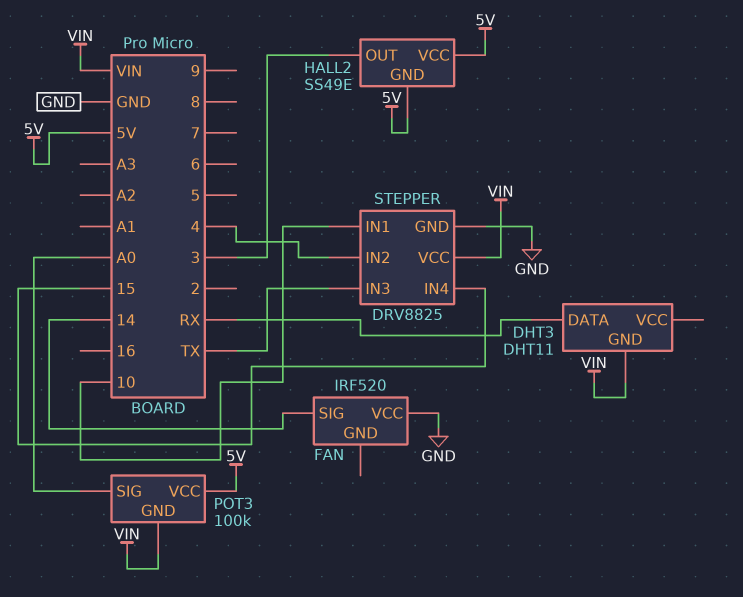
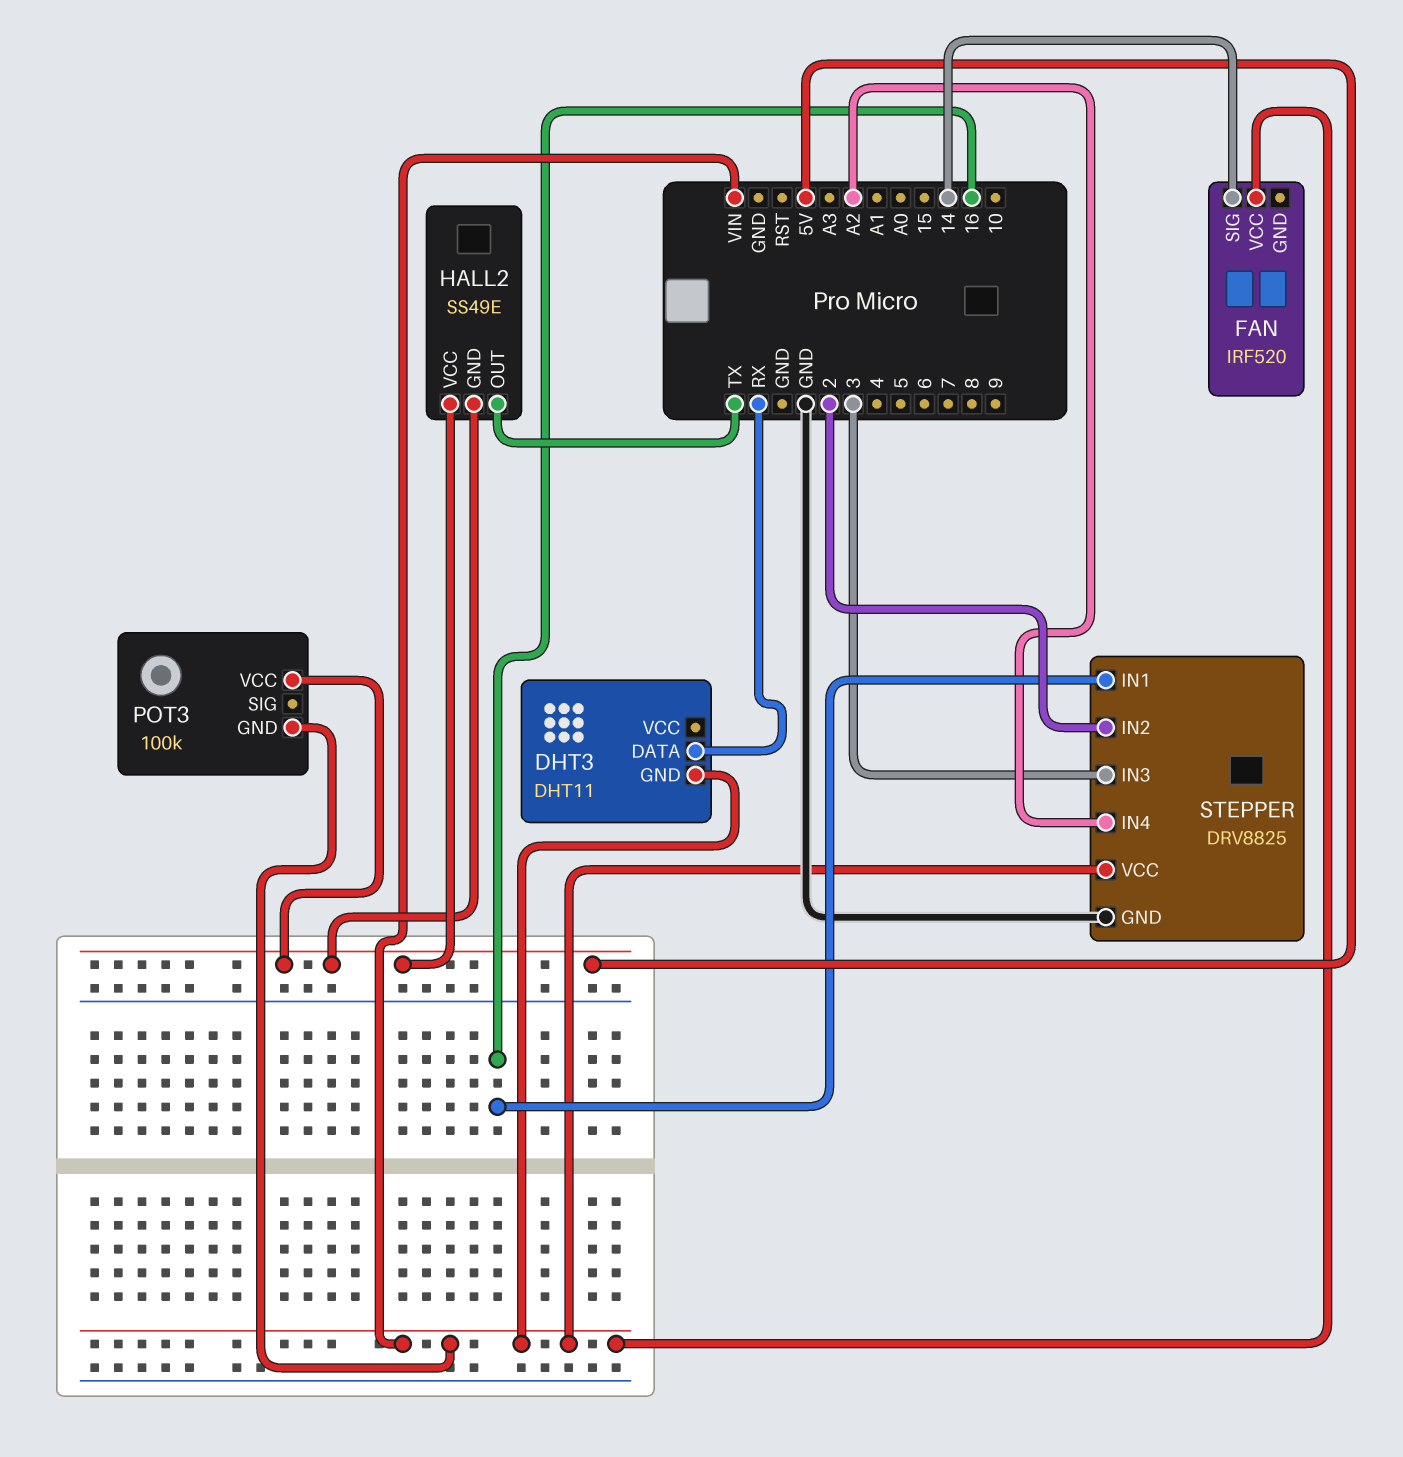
FAN pin VCC: GND -> VIN
HALL2 pin OUT: 3 -> TX
POT3 pin SIG: A0 -> none
STEPPER pin IN1: 10 -> 16
STEPPER pin IN2: 4 -> 2
STEPPER pin IN3: TX -> 3
STEPPER pin IN4: 15 -> A2

